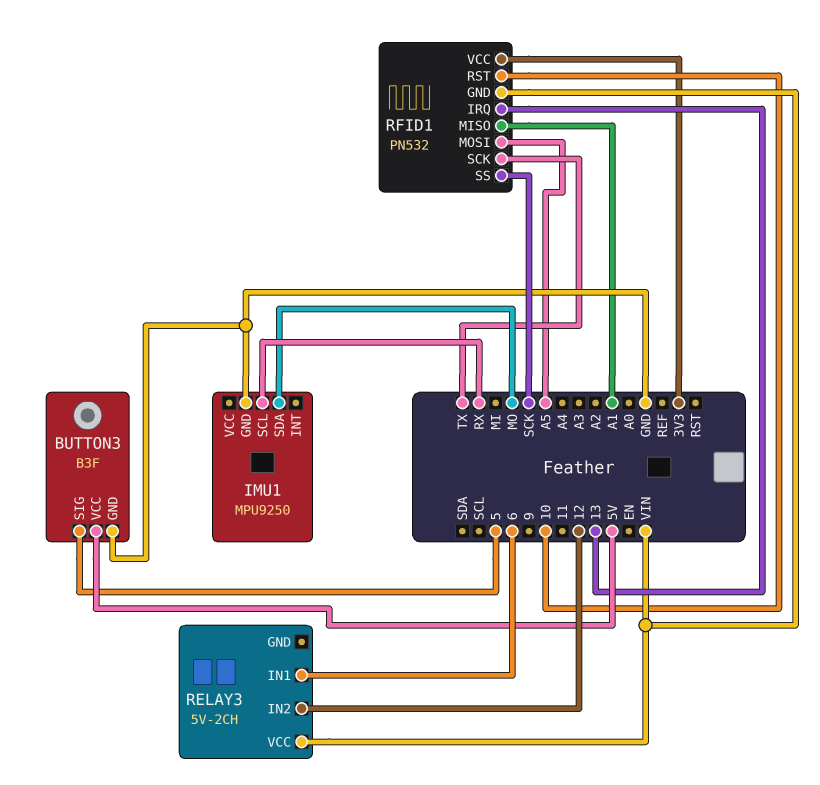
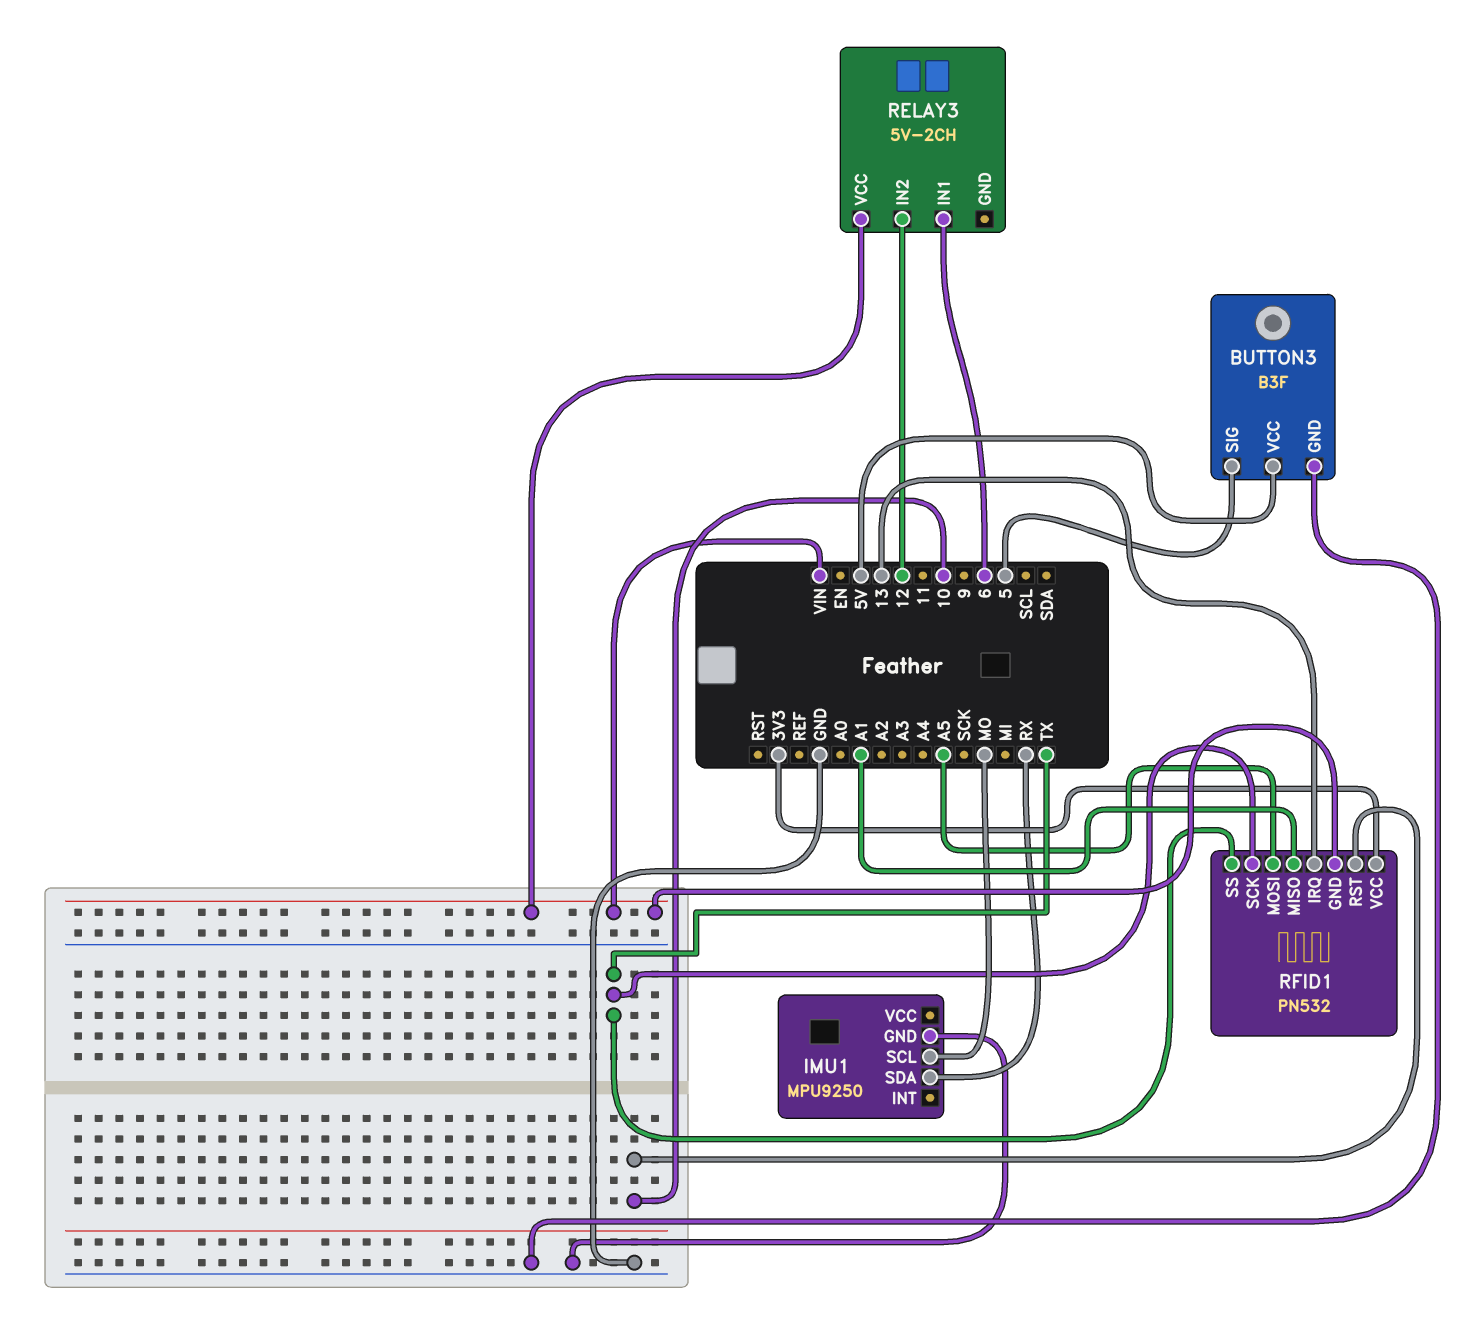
IMU1 pin SCL: RX -> MO
IMU1 pin SDA: MO -> RX
RFID1 pin SS: SCK -> TX

